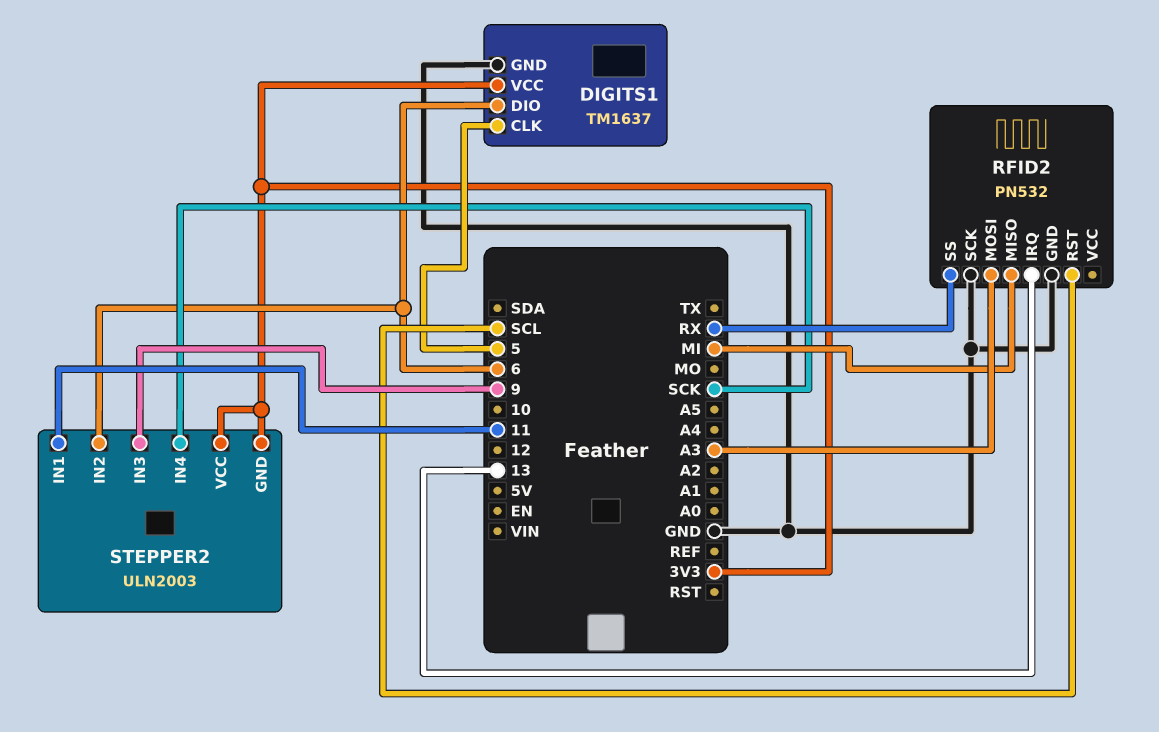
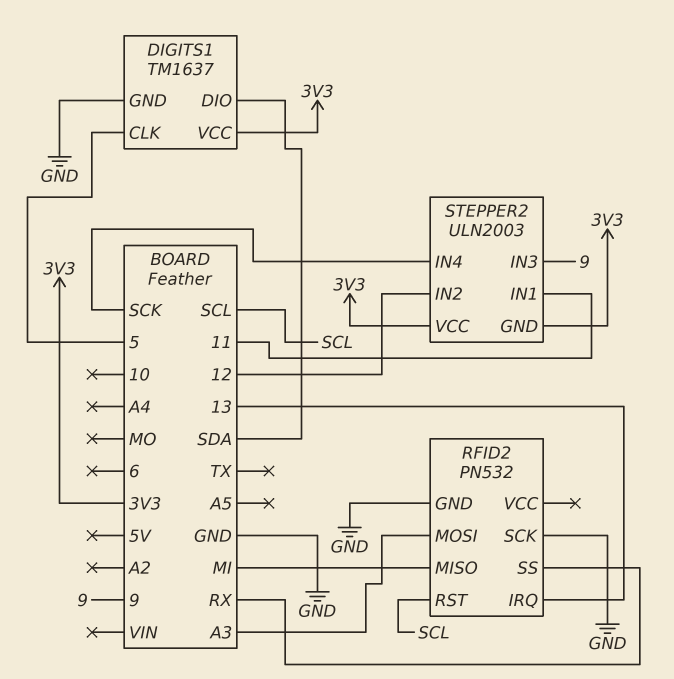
DIGITS1 pin DIO: 6 -> SDA
STEPPER2 pin IN2: 6 -> 12

